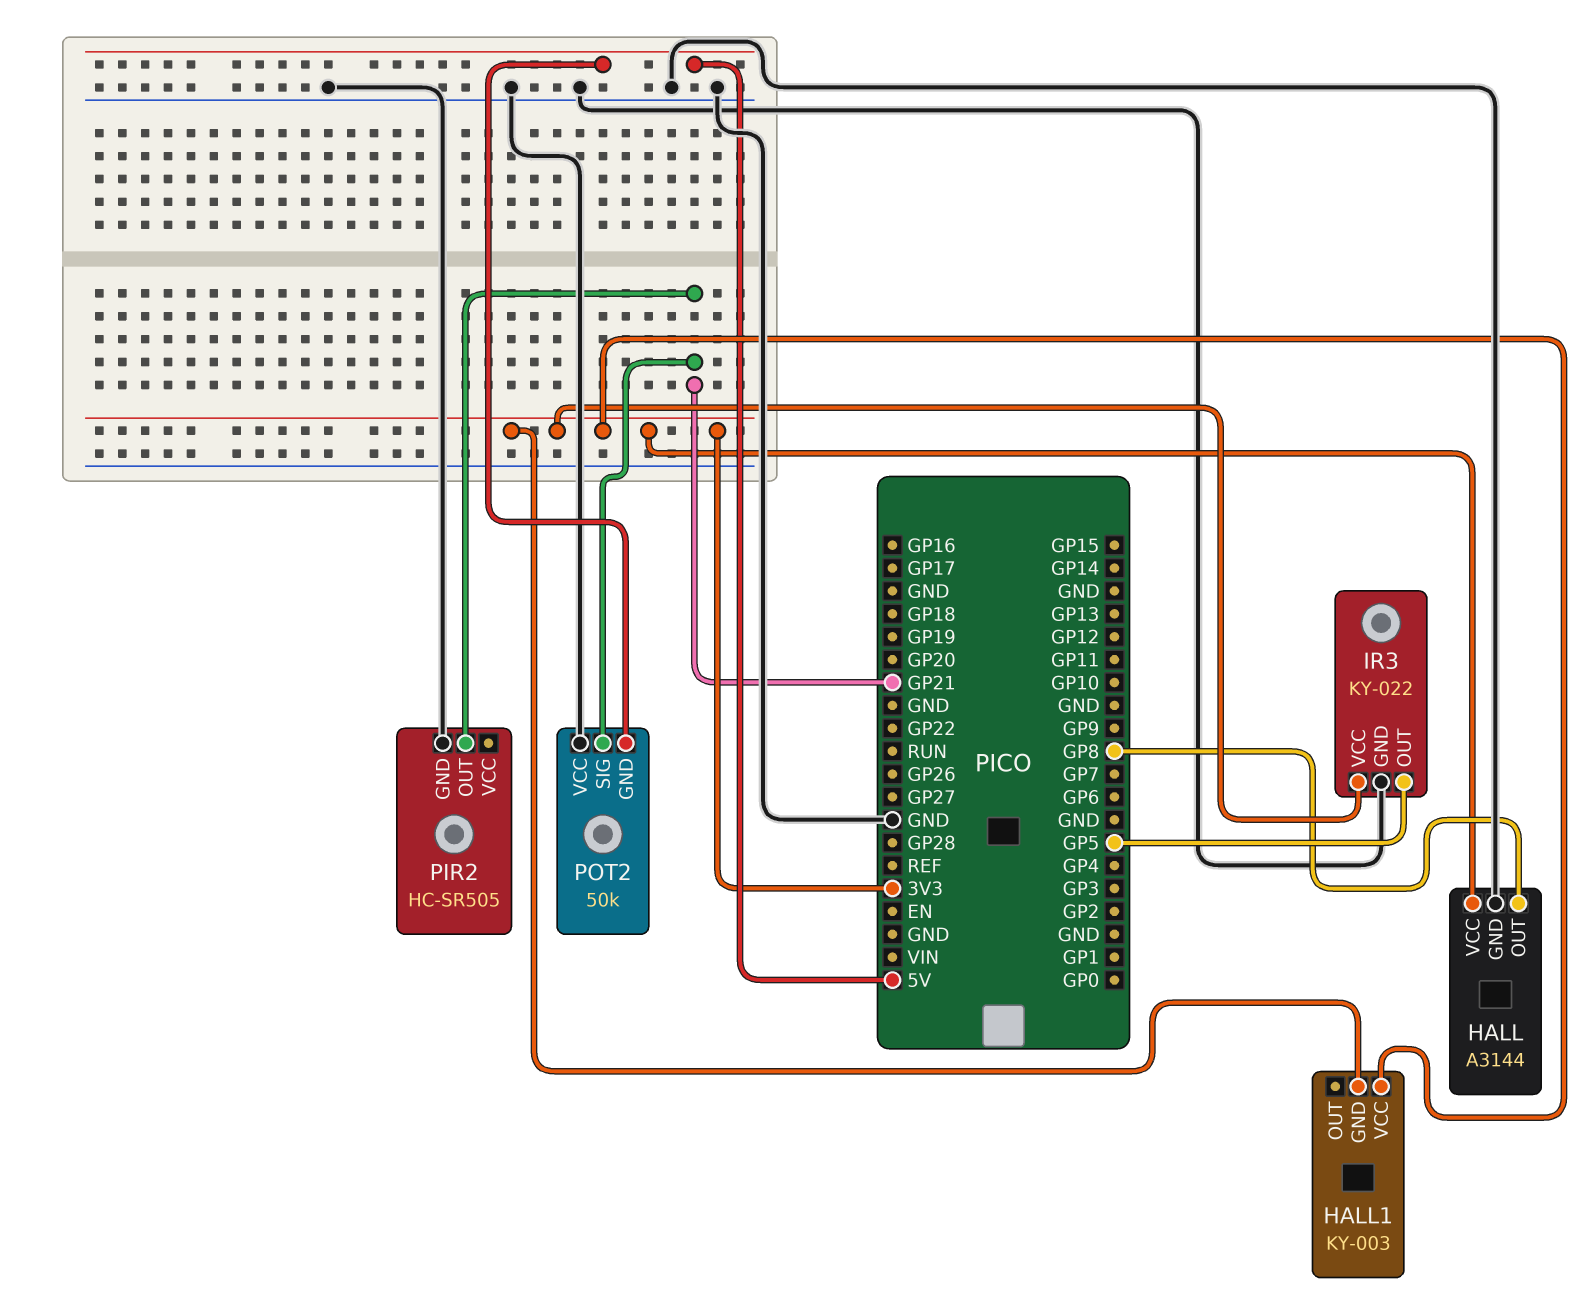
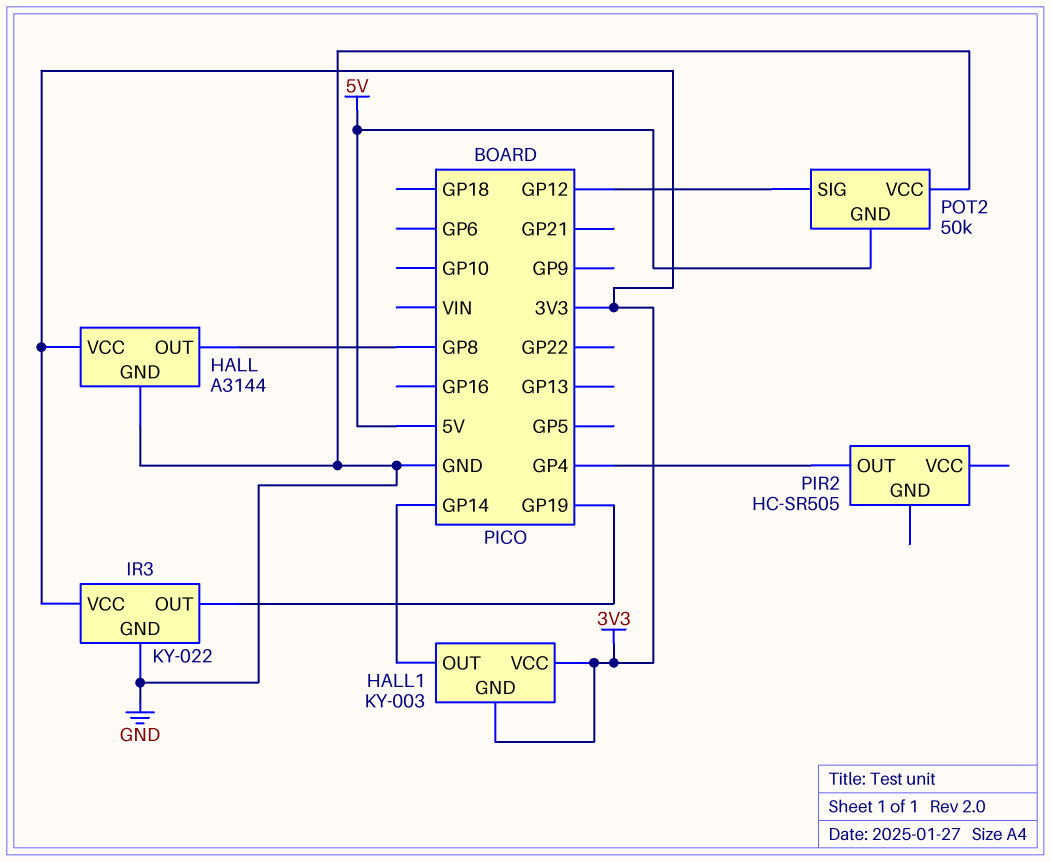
HALL1 pin OUT: none -> GP14
IR3 pin OUT: GP5 -> GP19
PIR2 pin GND: GND -> none
PIR2 pin OUT: GP21 -> GP4
POT2 pin SIG: GP21 -> GP12

